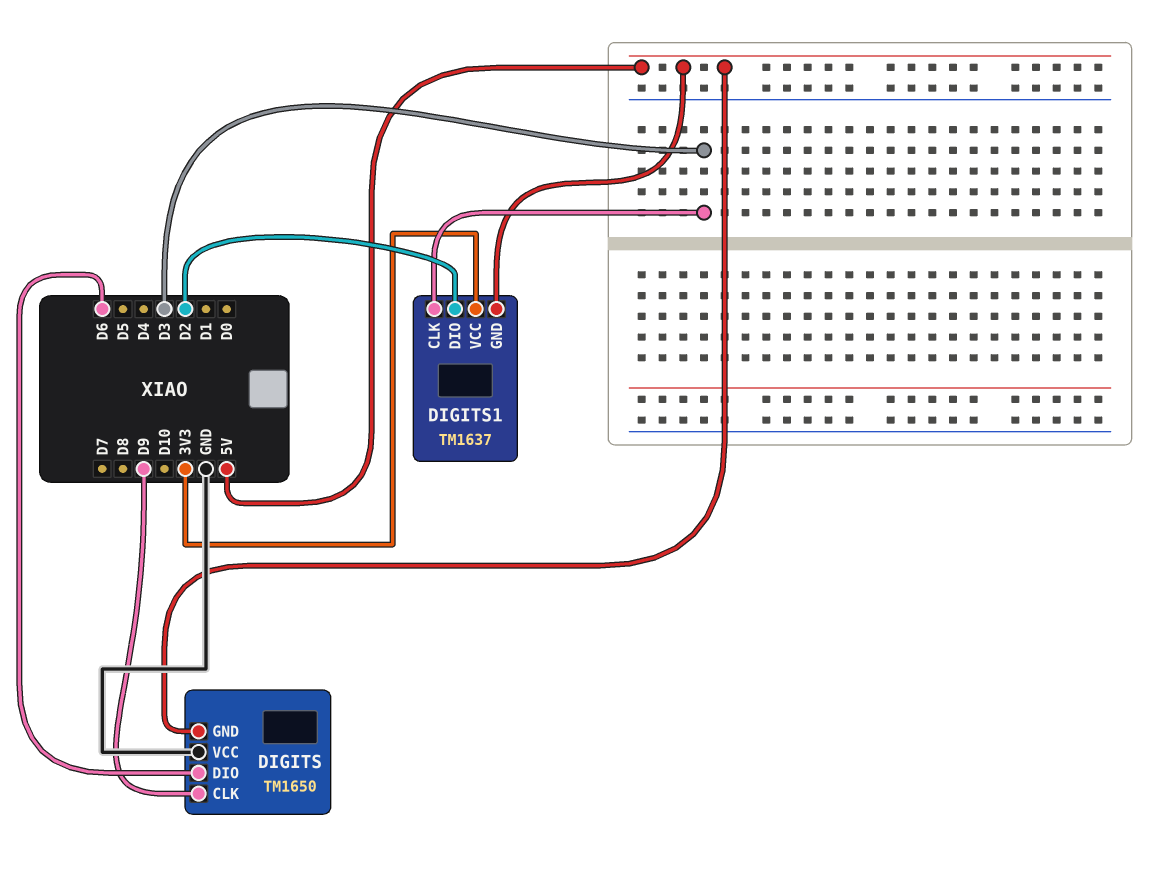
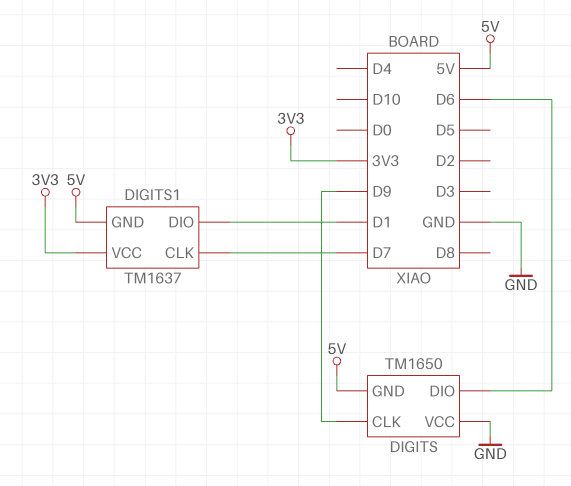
DIGITS1 pin CLK: D3 -> D7
DIGITS1 pin DIO: D2 -> D1

